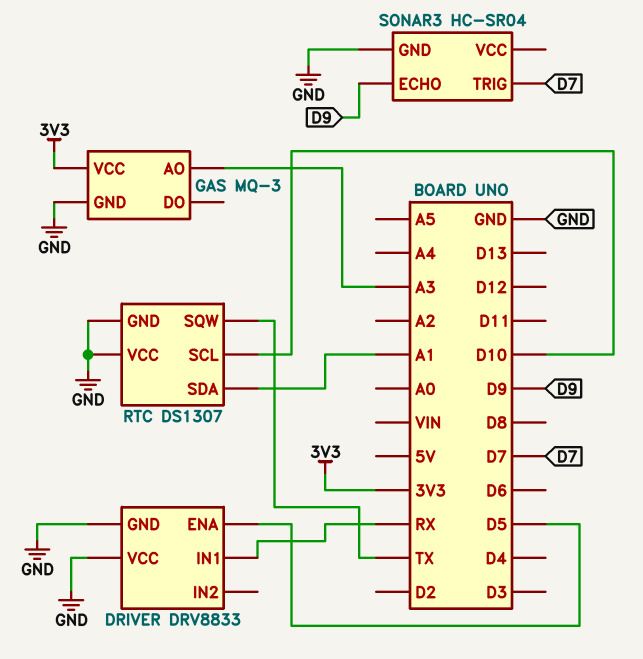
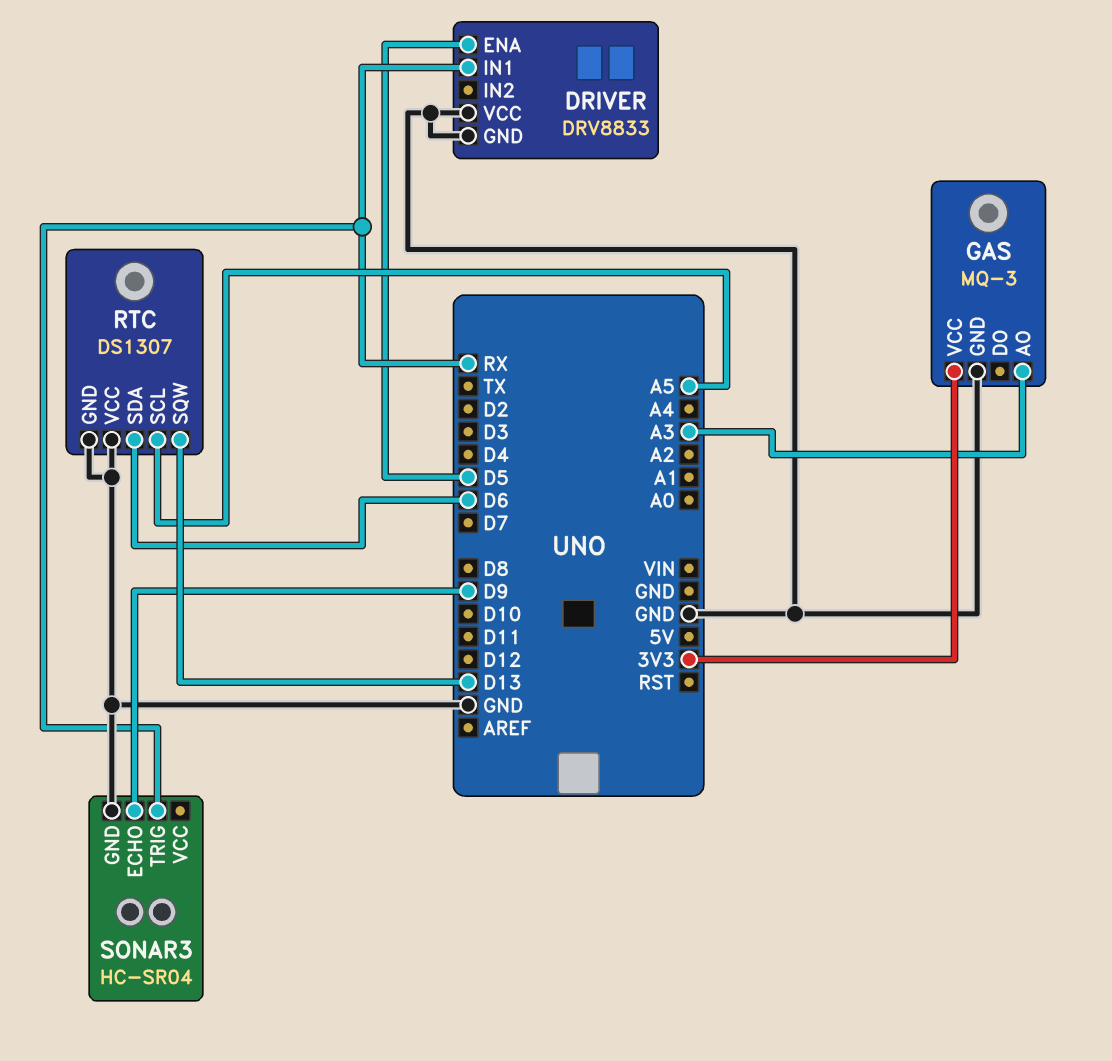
RTC pin SCL: D10 -> A5
RTC pin SDA: A1 -> D6
RTC pin SQW: TX -> D13
SONAR3 pin TRIG: D7 -> RX

